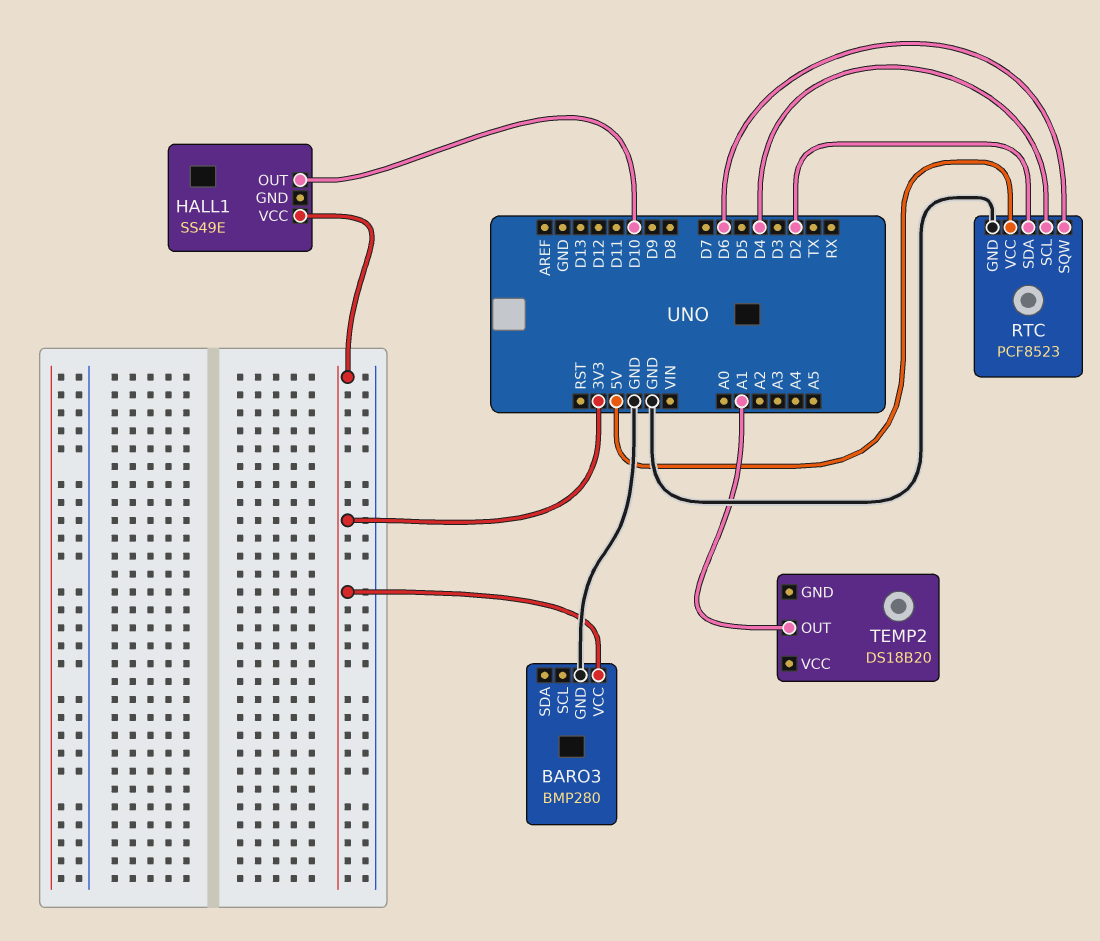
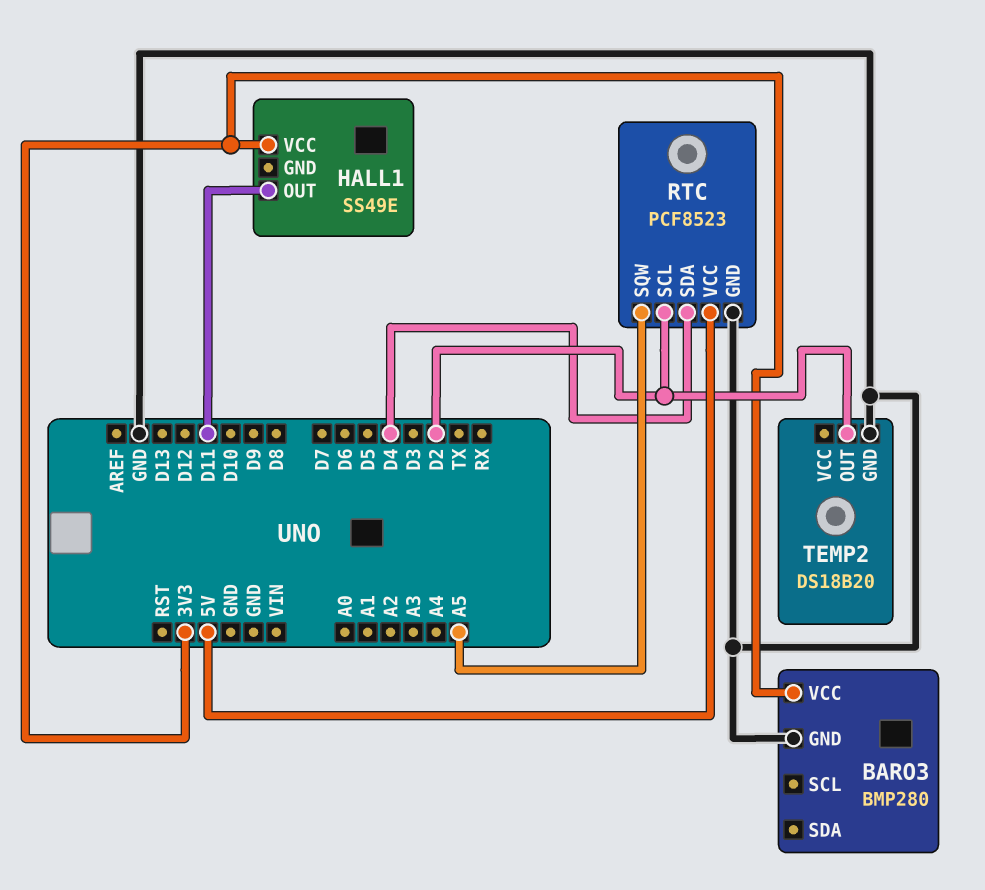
HALL1 pin OUT: D10 -> D11
RTC pin SCL: D4 -> D2
RTC pin SDA: D2 -> D4
RTC pin SQW: D6 -> A5
TEMP2 pin GND: none -> GND
TEMP2 pin OUT: A1 -> D2

